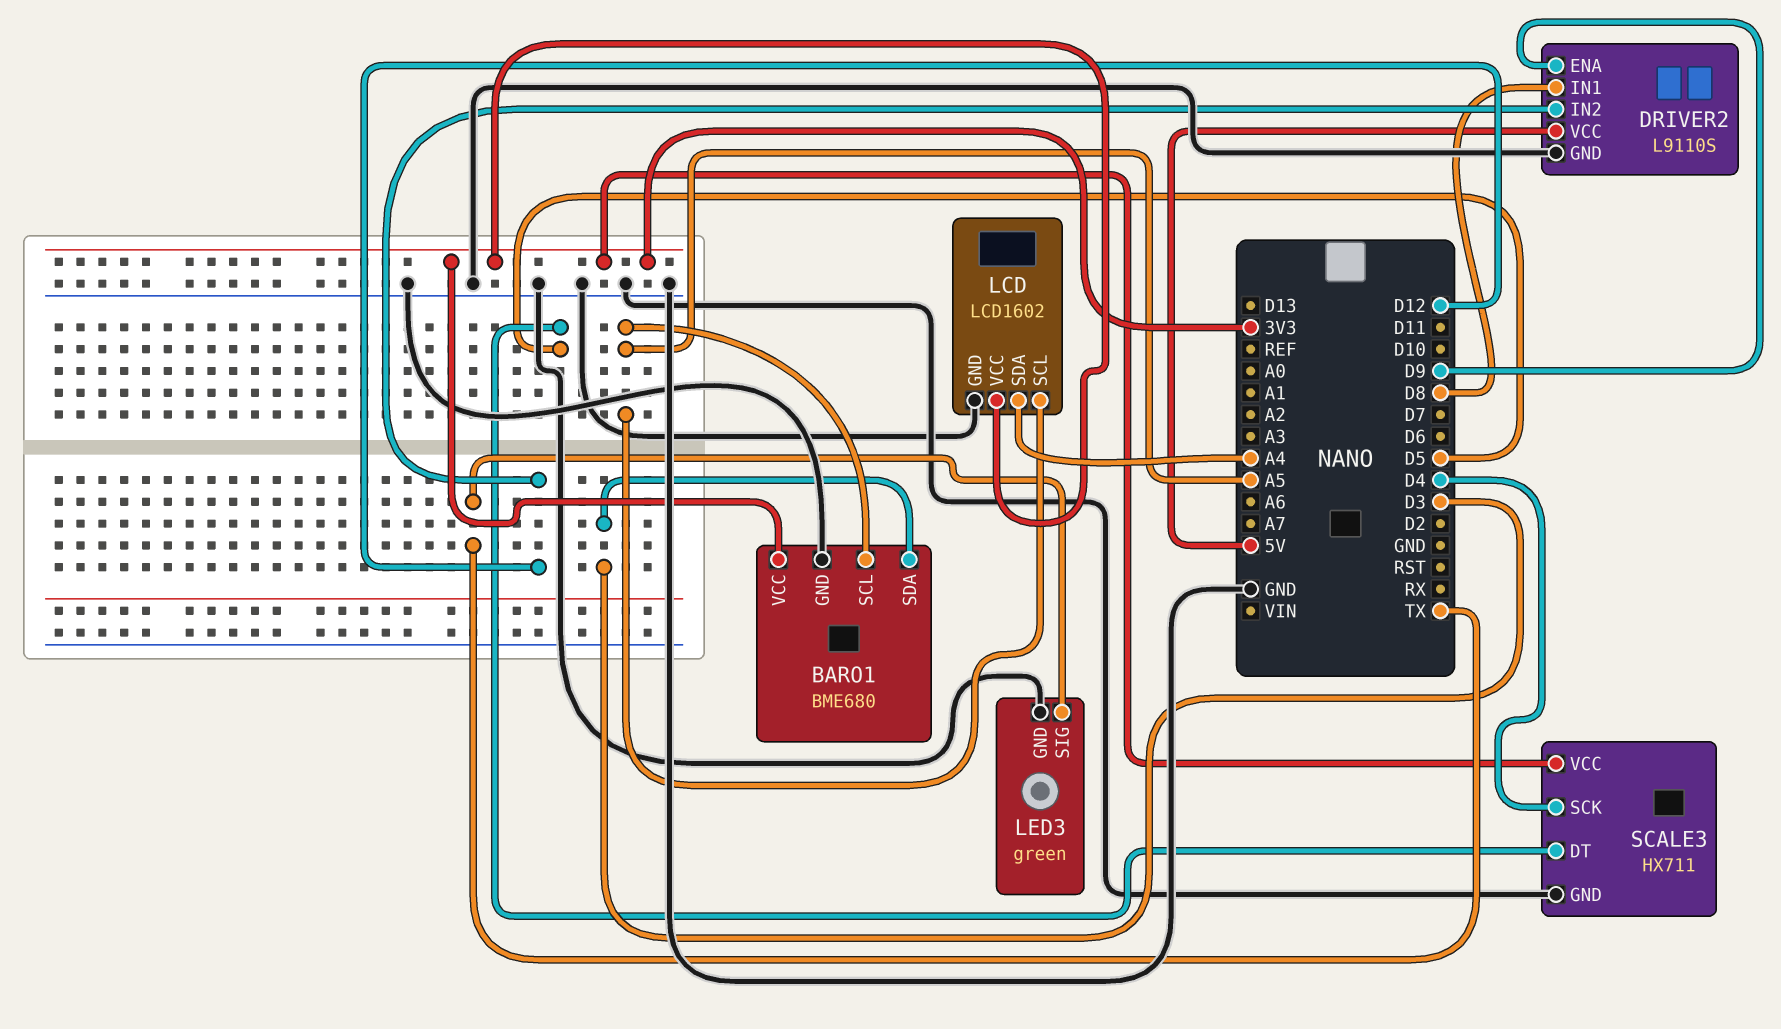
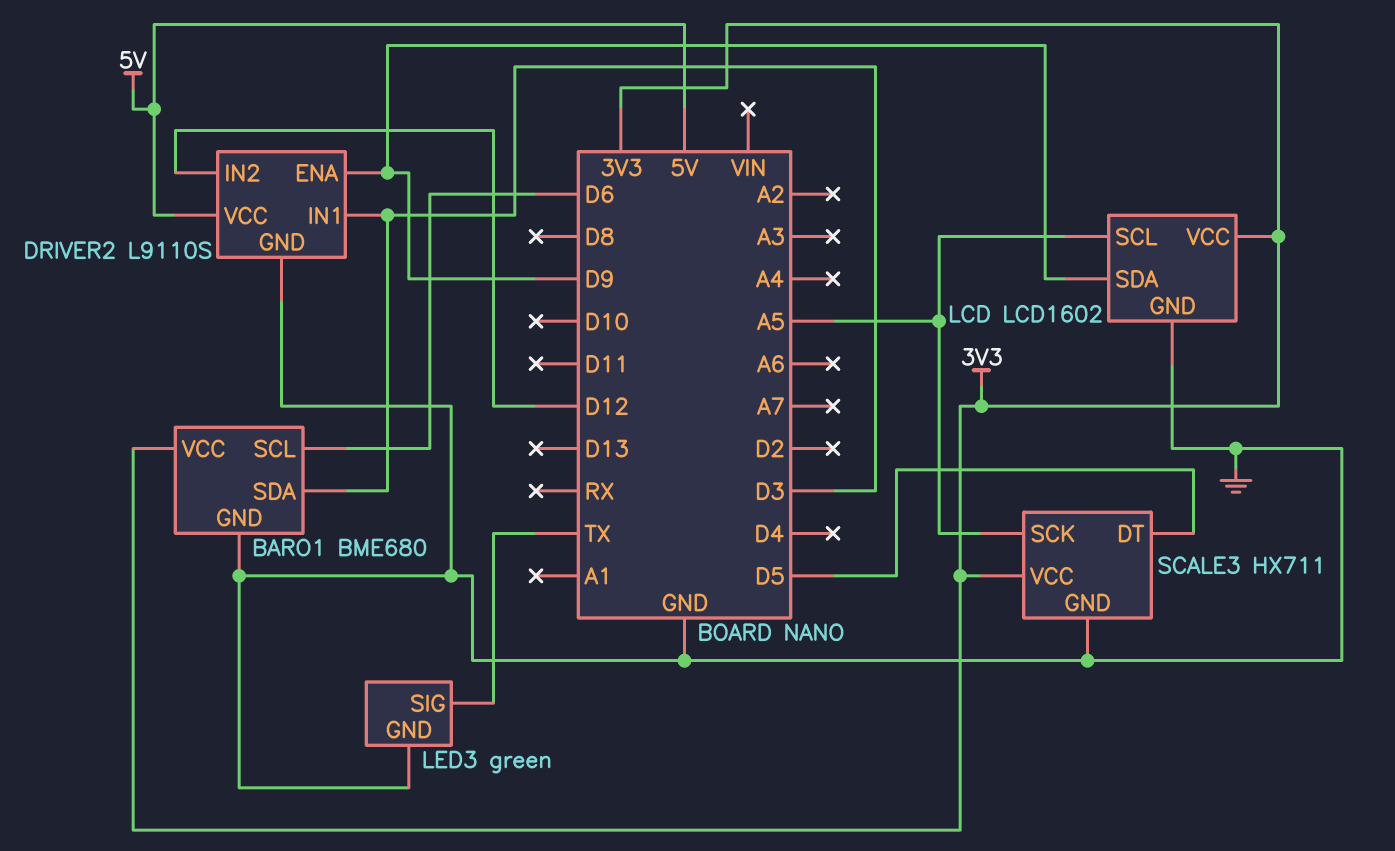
BARO1 pin SCL: A5 -> D6
DRIVER2 pin IN1: D8 -> D3
LCD pin SDA: A4 -> D9
SCALE3 pin SCK: D4 -> A5

